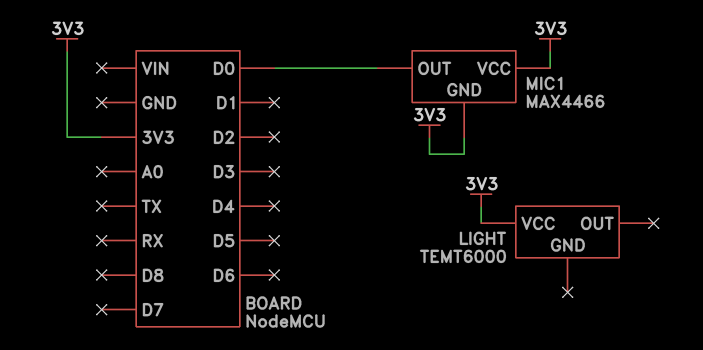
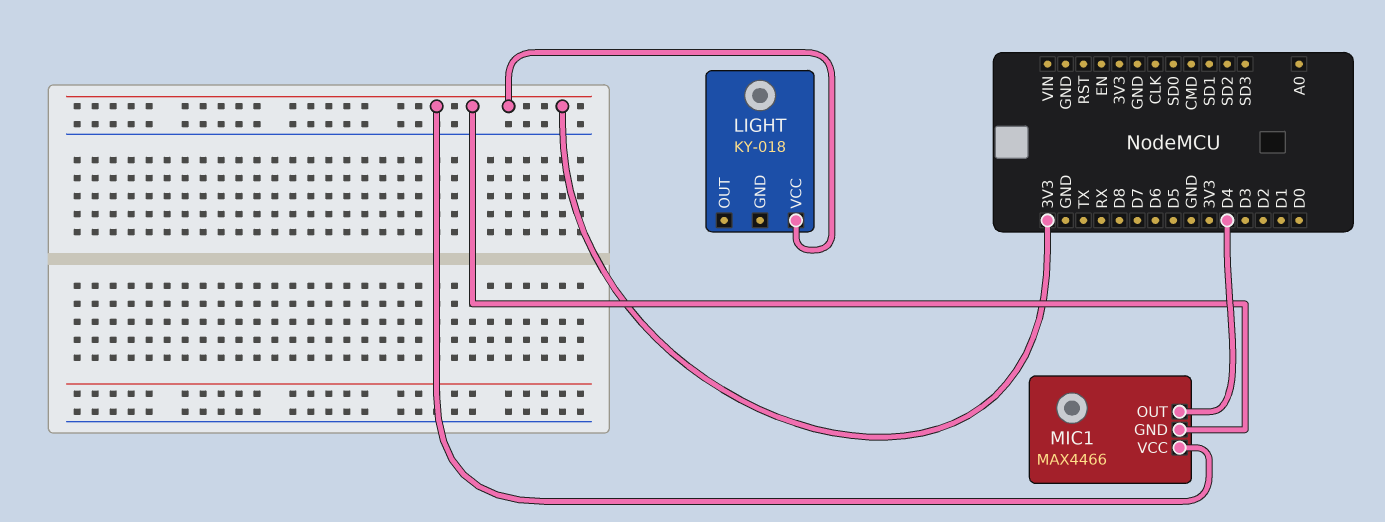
LIGHT: TEMT6000 -> KY-018
MIC1 pin OUT: D0 -> D4

